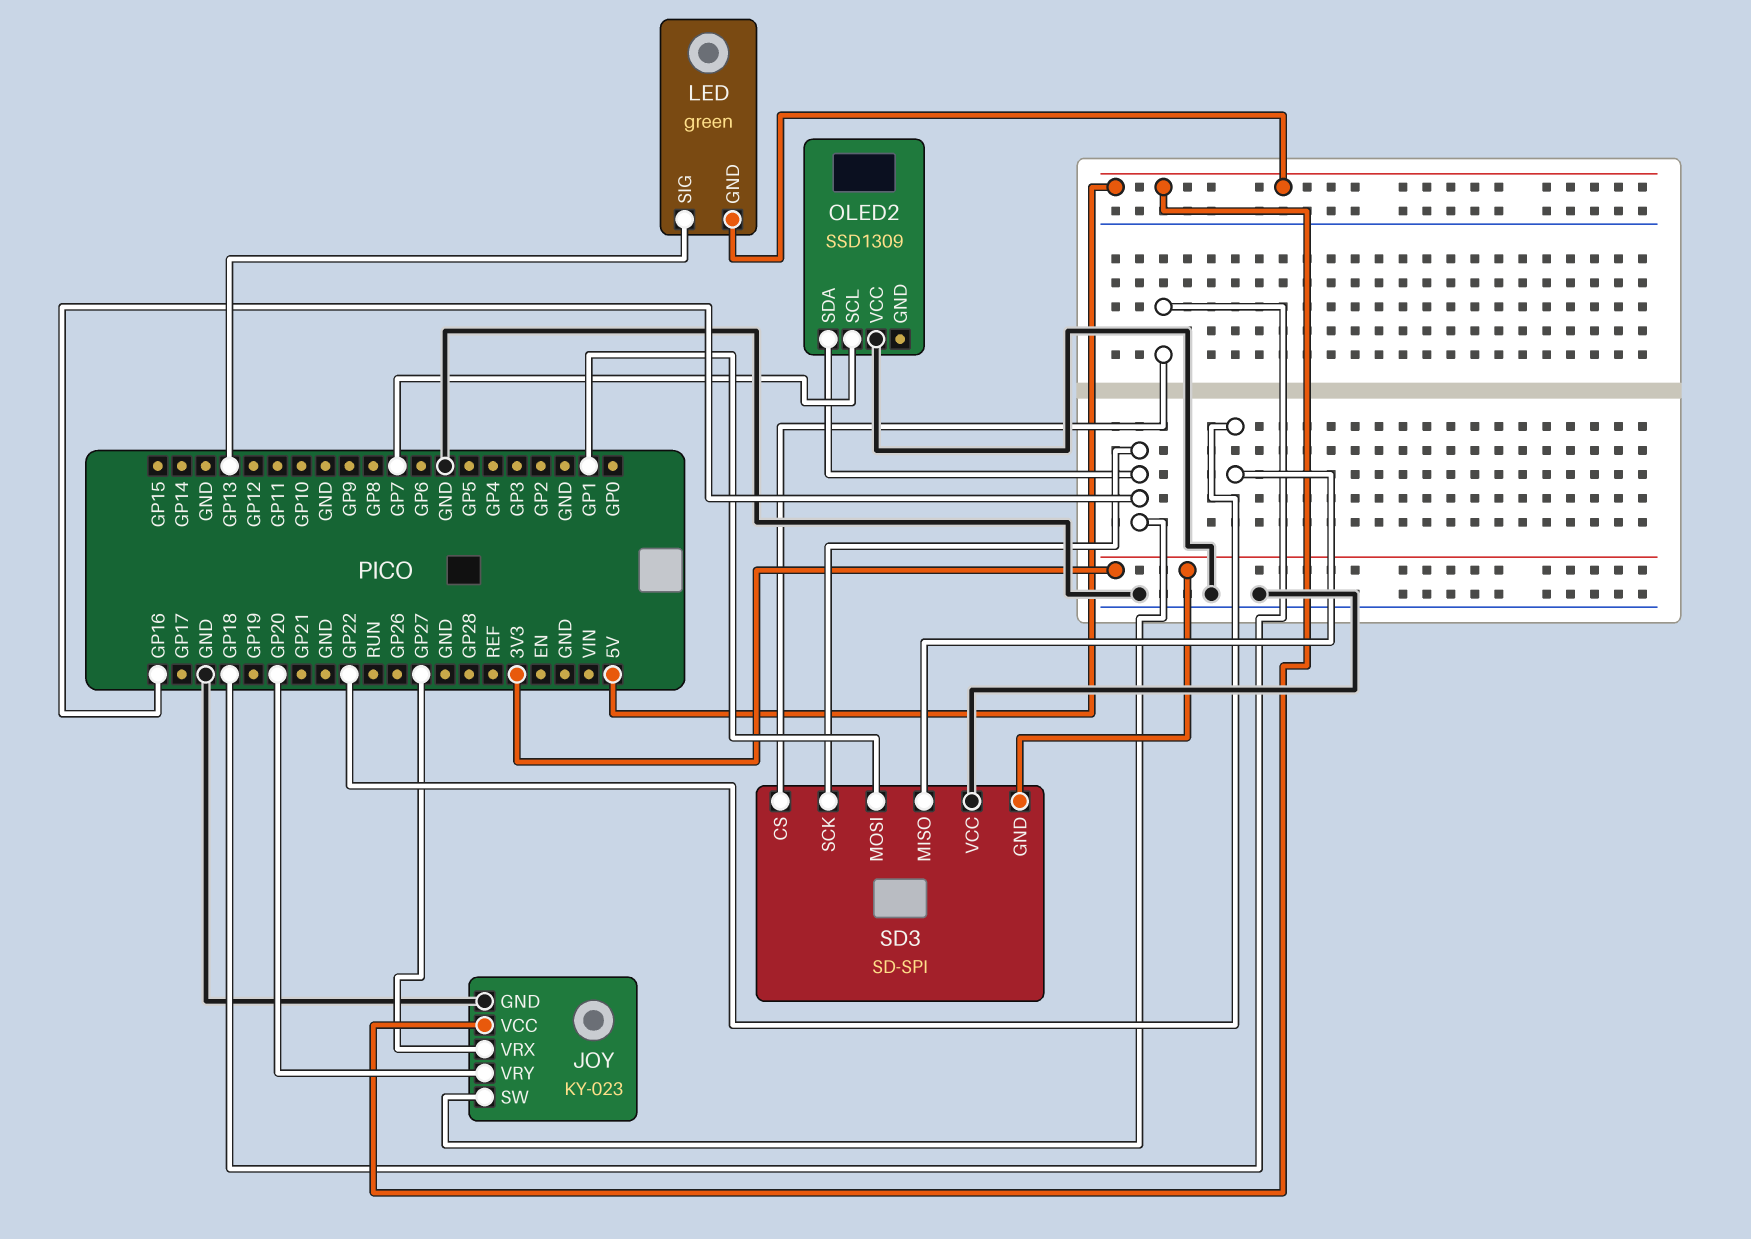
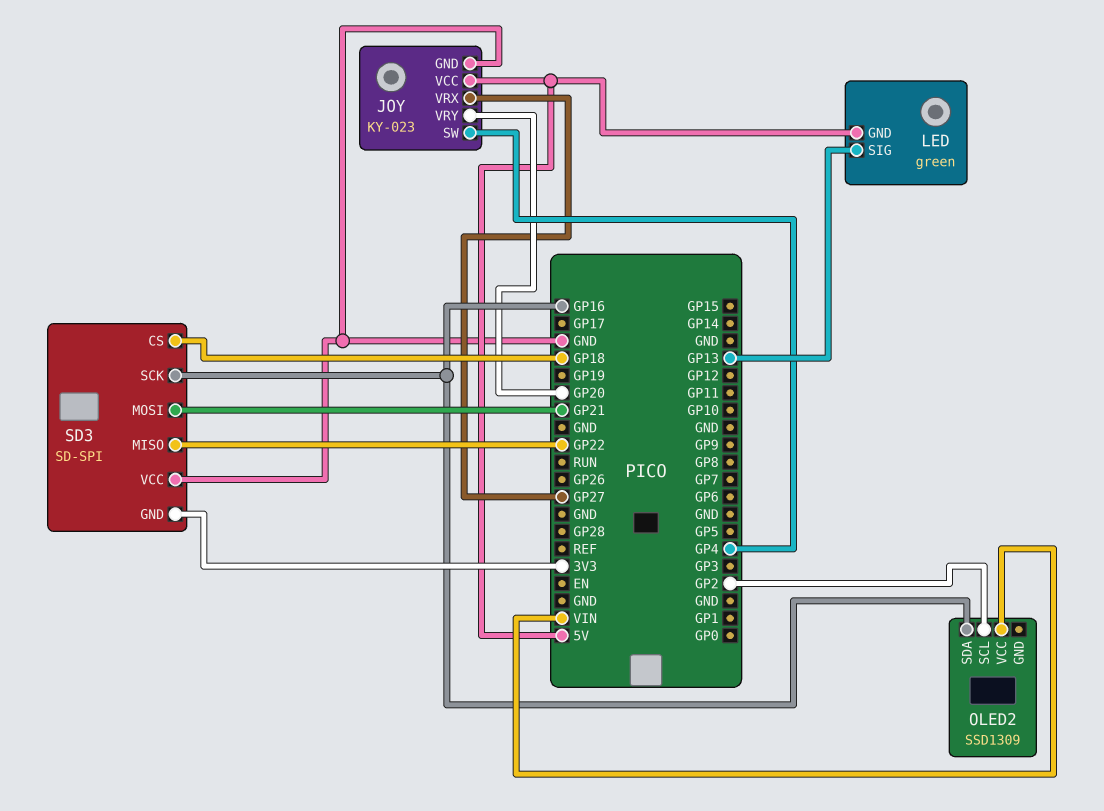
JOY pin SW: GP16 -> GP4
OLED2 pin SCL: GP7 -> GP2
OLED2 pin VCC: GND -> VIN
SD3 pin MOSI: GP1 -> GP21

